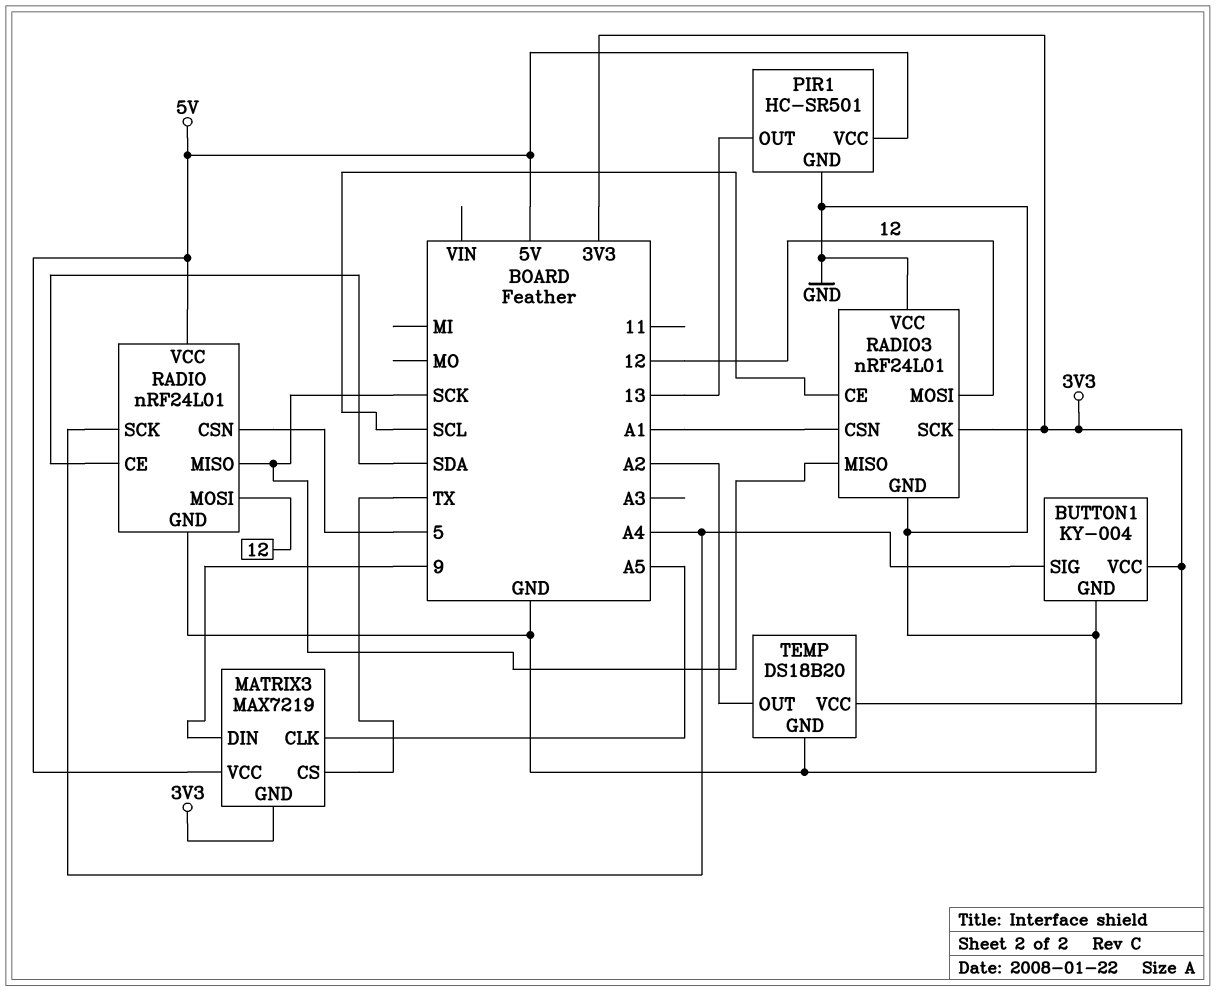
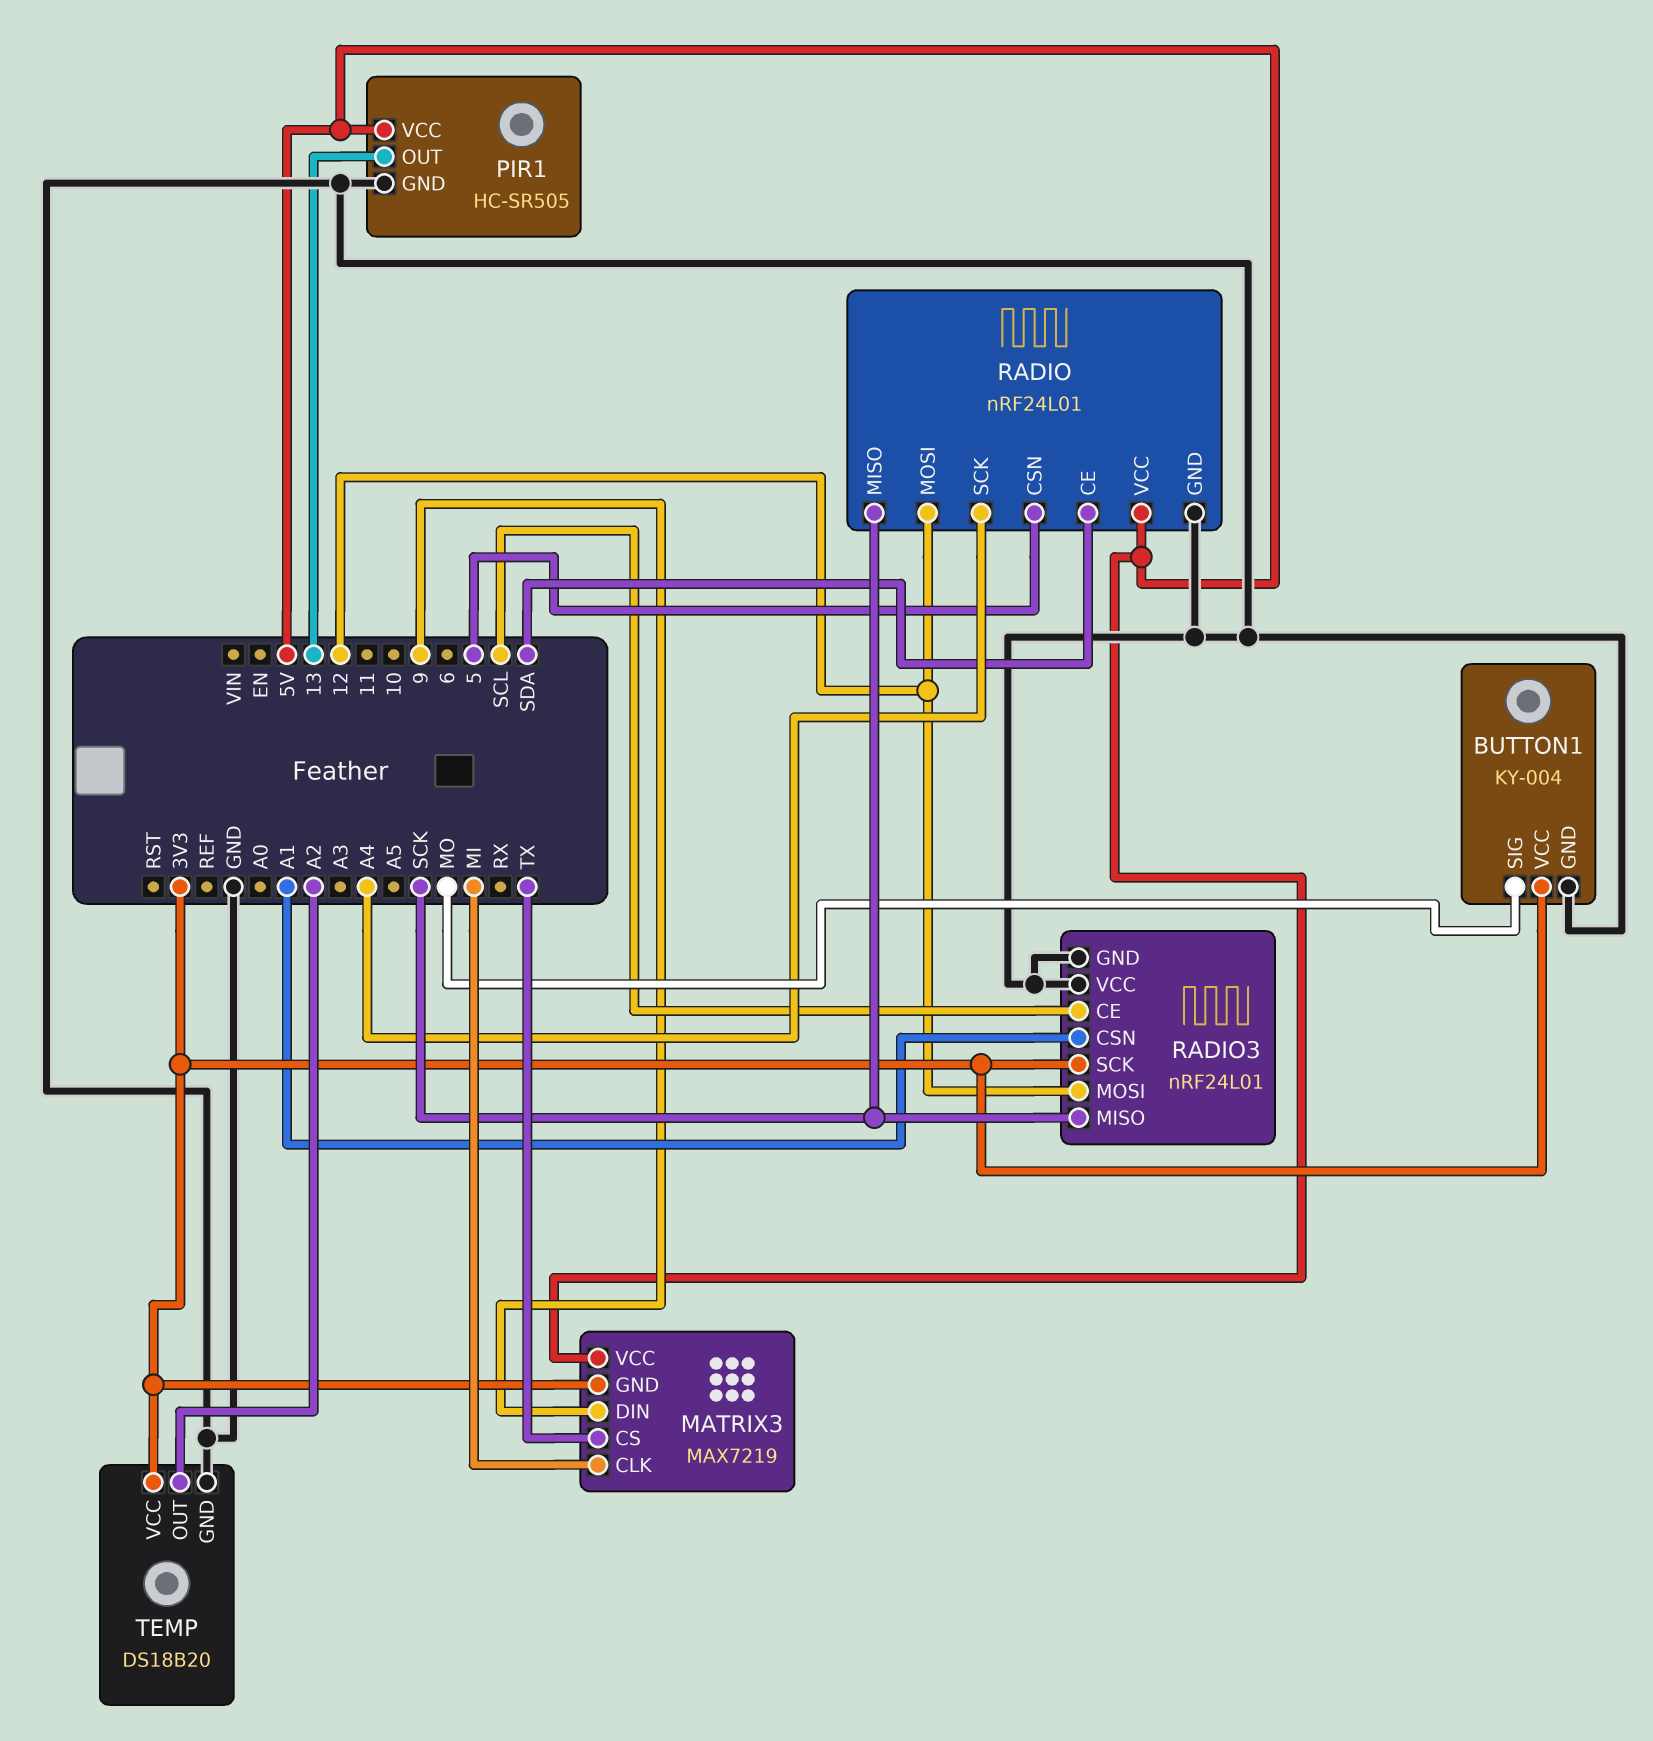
BUTTON1 pin SIG: A4 -> MO
MATRIX3 pin CLK: A5 -> MI
PIR1: HC-SR501 -> HC-SR505

